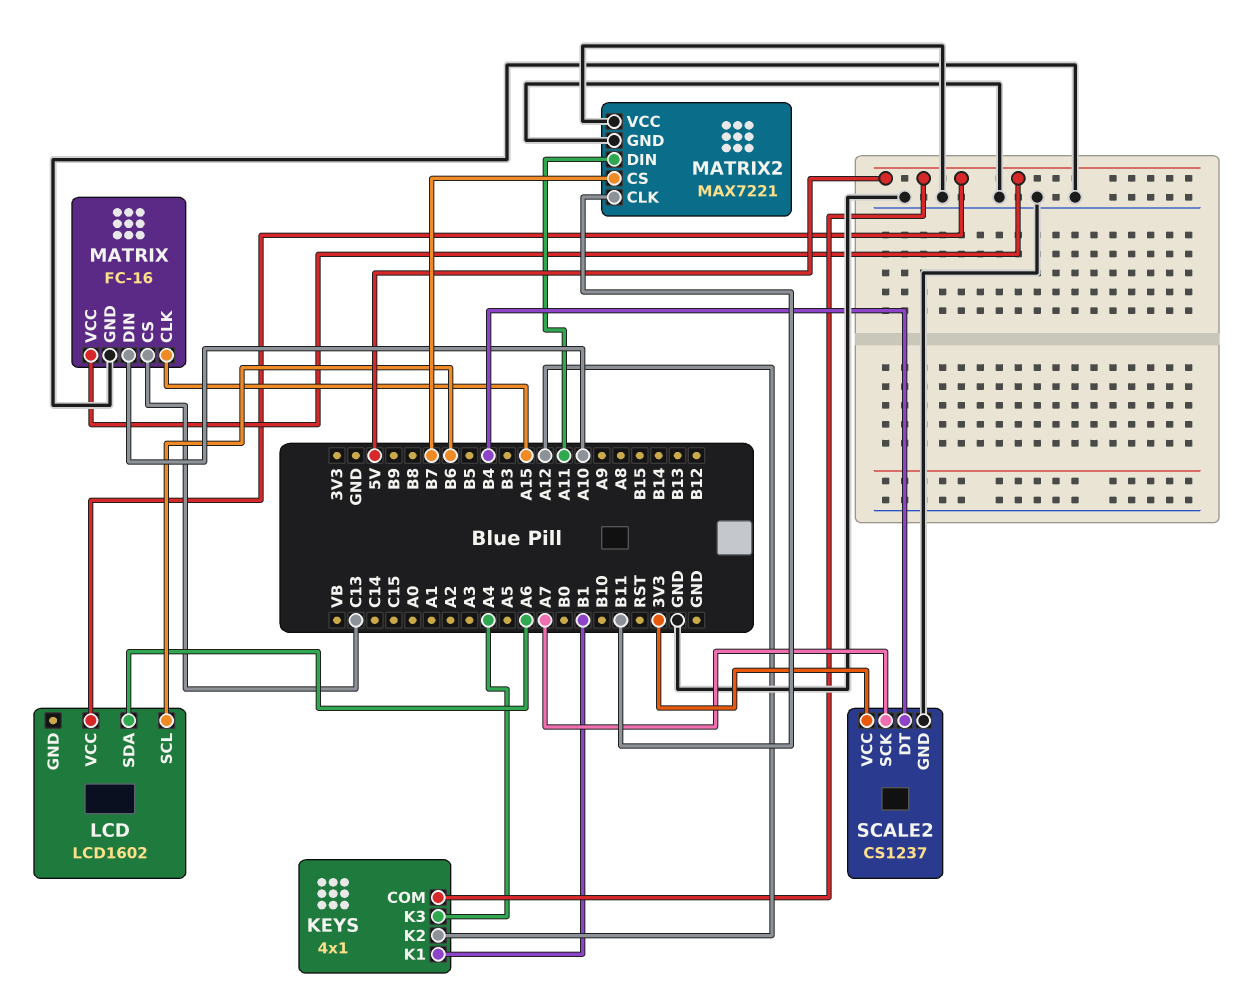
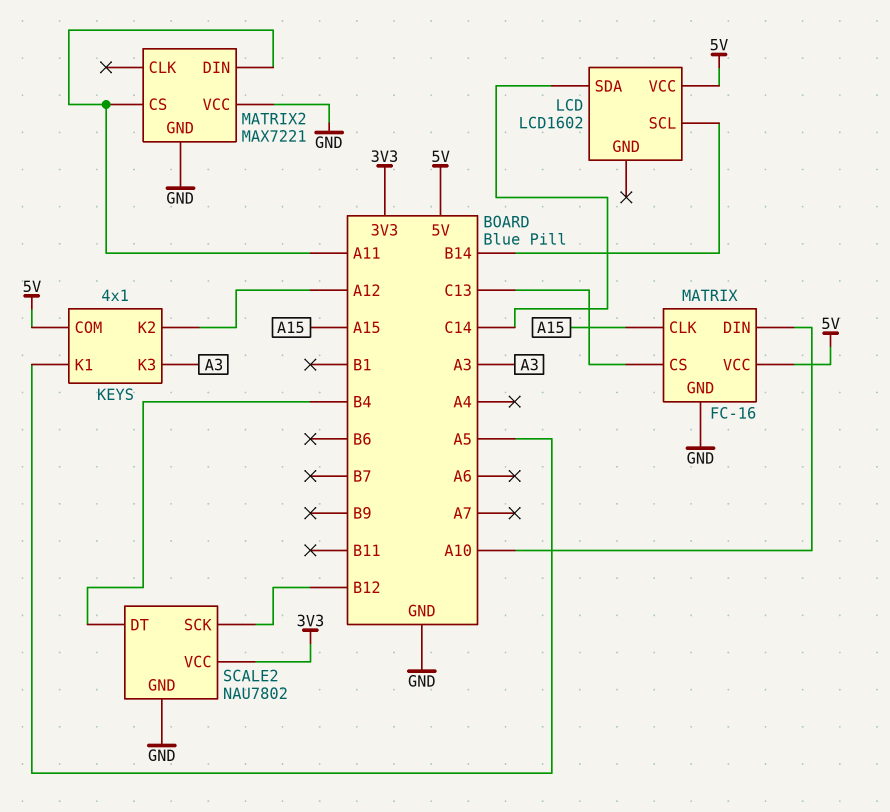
KEYS pin K1: B1 -> A5
KEYS pin K3: A4 -> A3
LCD pin SCL: B6 -> B14
LCD pin SDA: A6 -> C14
MATRIX2 pin CLK: B11 -> none
MATRIX2 pin CS: B7 -> A11
SCALE2: CS1237 -> NAU7802
SCALE2 pin SCK: A7 -> B12

